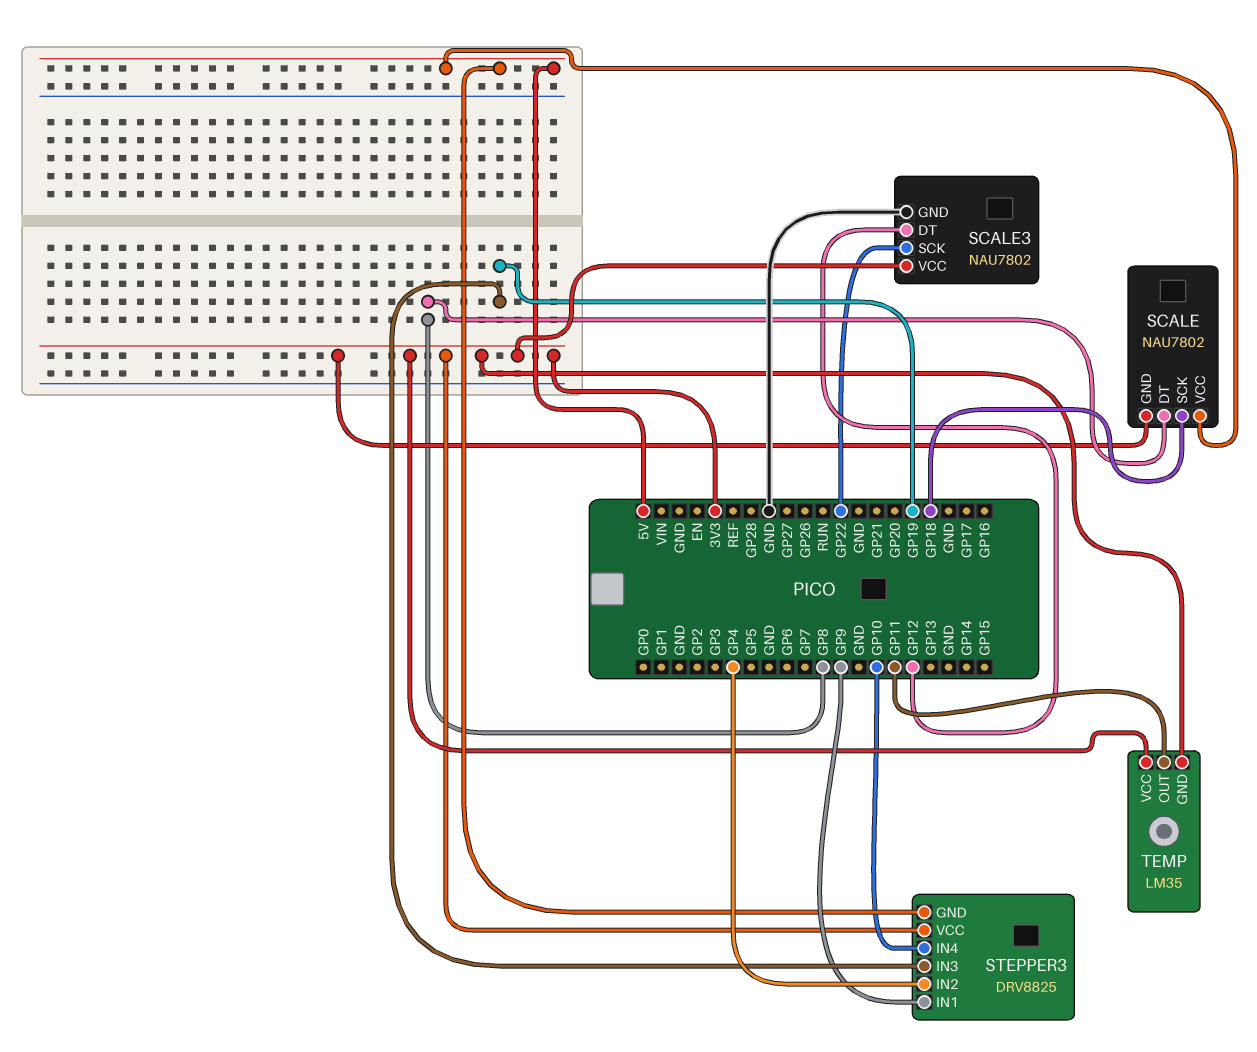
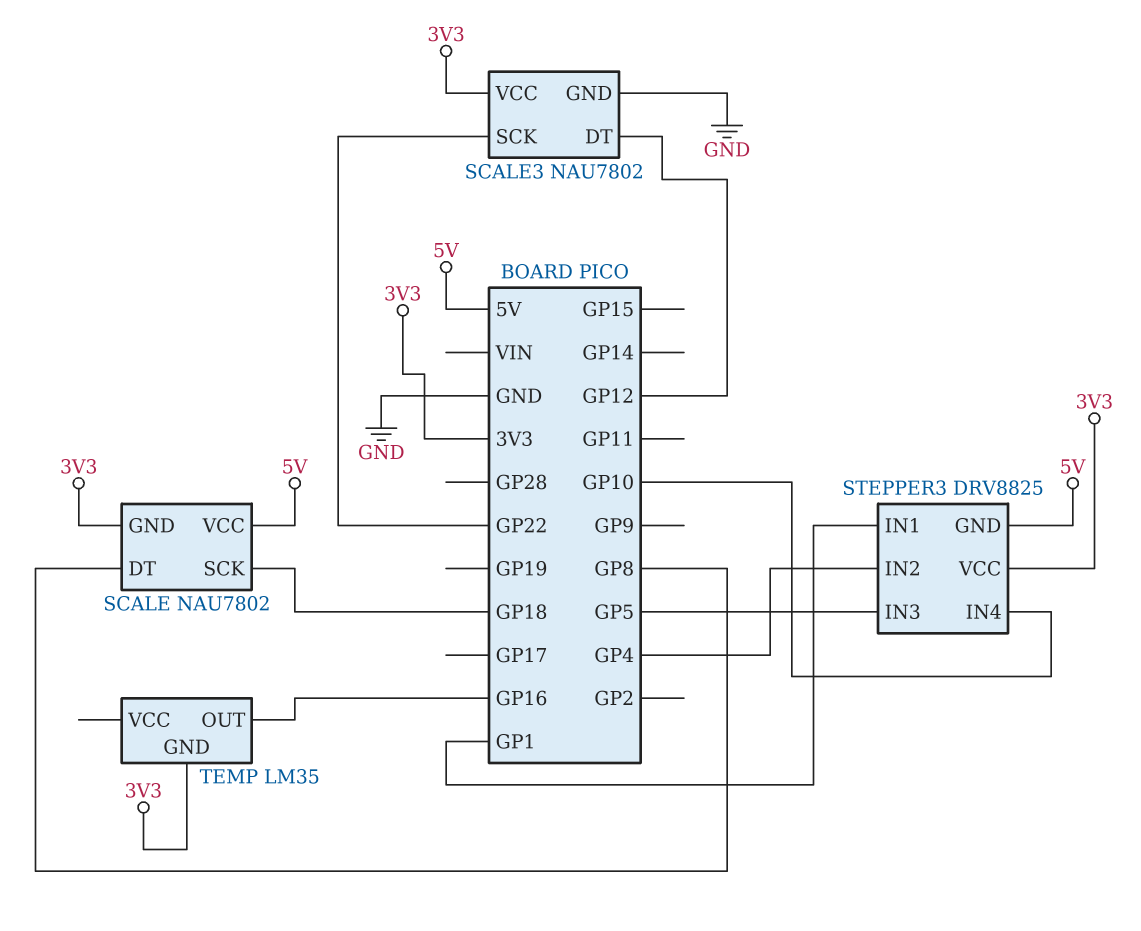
STEPPER3 pin IN1: GP9 -> GP1
STEPPER3 pin IN3: GP19 -> GP5
TEMP pin OUT: GP11 -> GP16
TEMP pin VCC: 3V3 -> none

